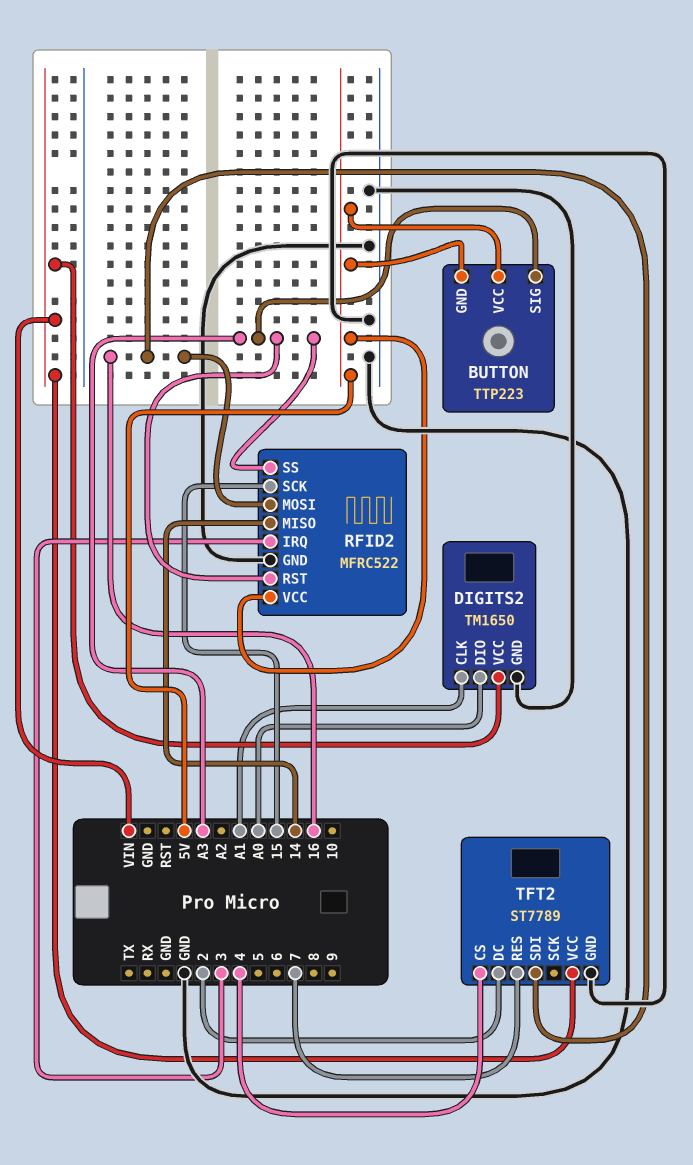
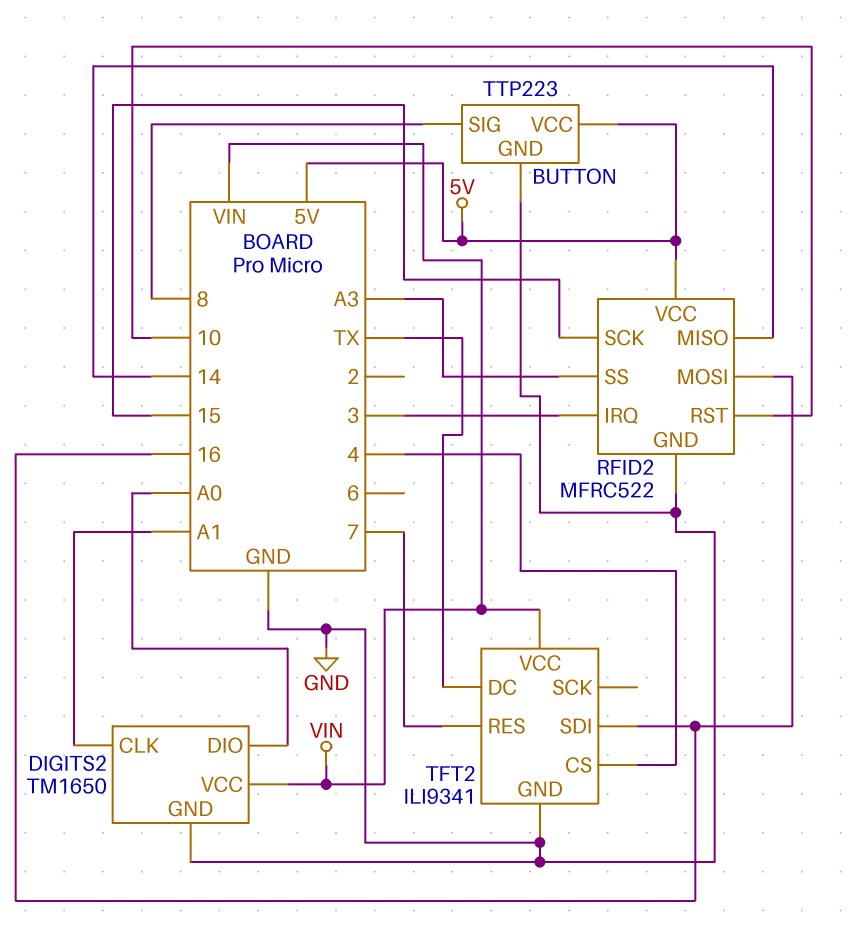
BUTTON pin GND: 5V -> GND
BUTTON pin SIG: A3 -> 8
RFID2 pin RST: A3 -> 10
TFT2: ST7789 -> ILI9341
TFT2 pin DC: 2 -> TX

